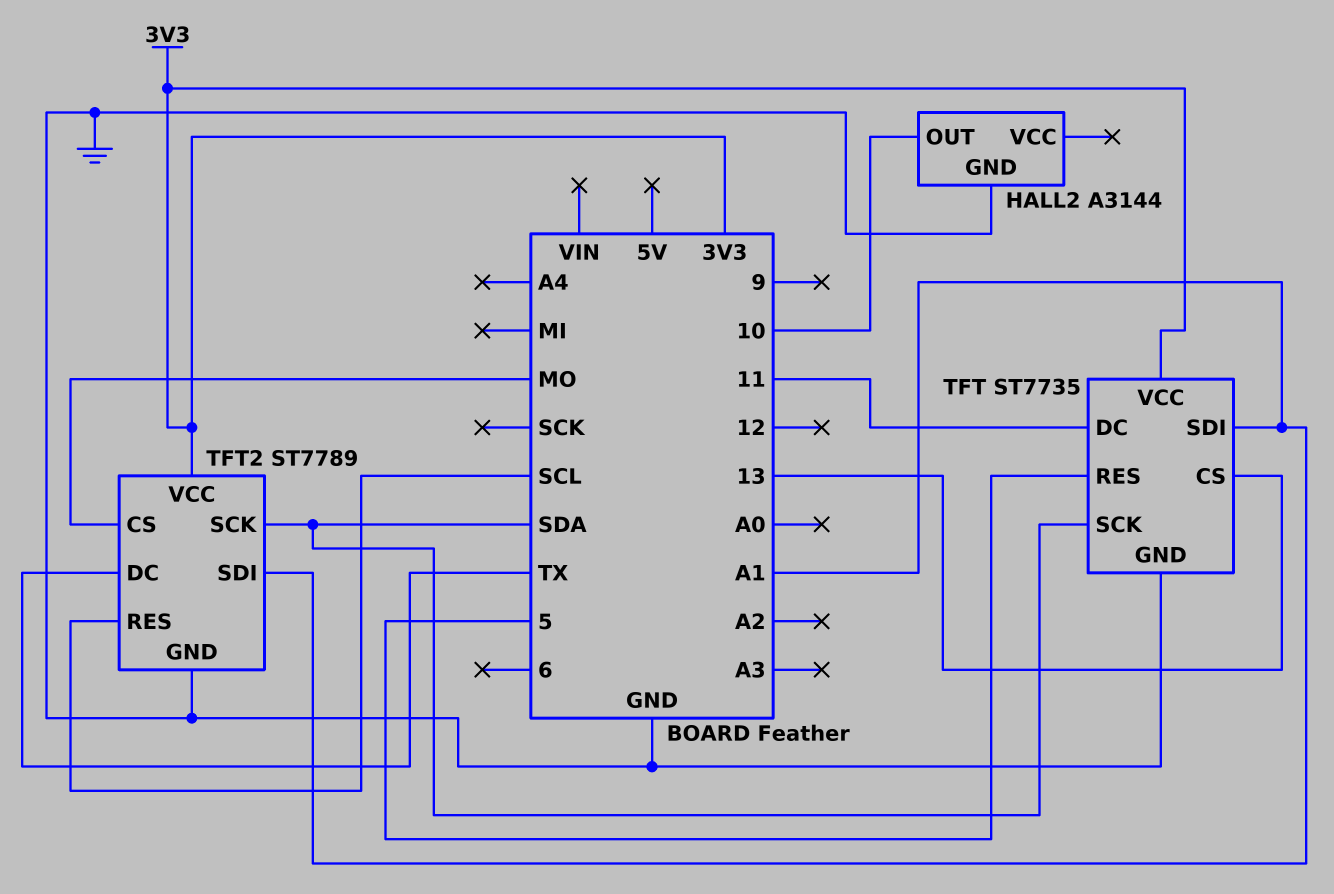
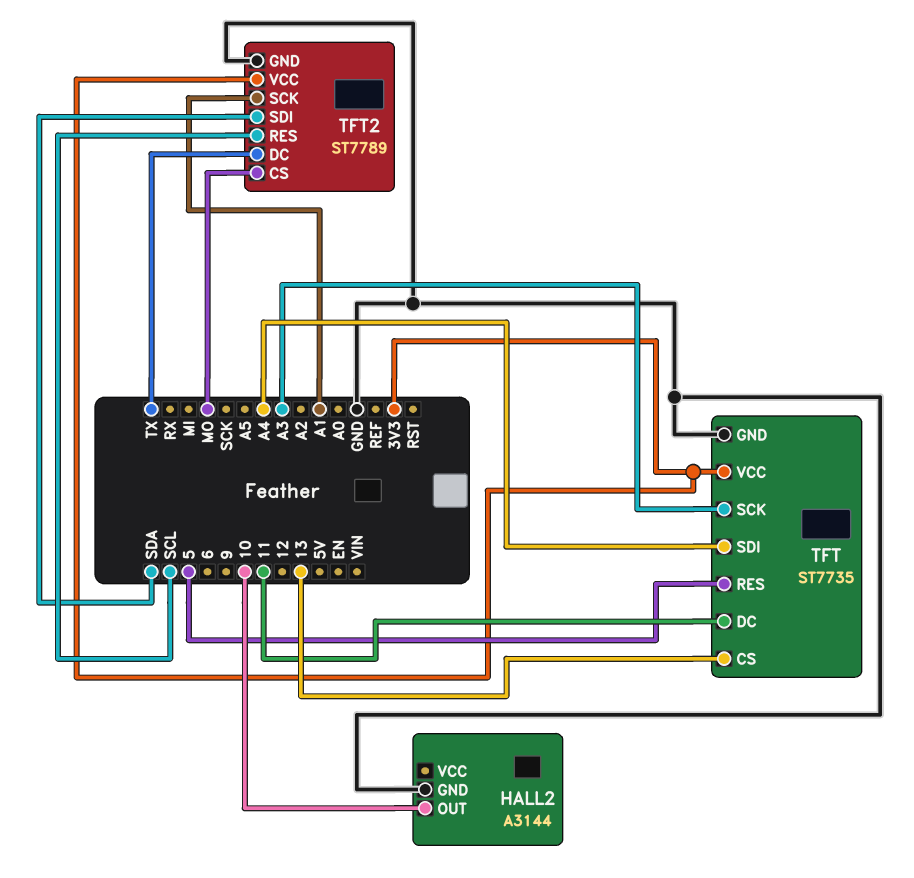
TFT pin SCK: SDA -> A3
TFT pin SDI: A1 -> A4
TFT2 pin SCK: SDA -> A1
TFT2 pin SDI: A1 -> SDA

